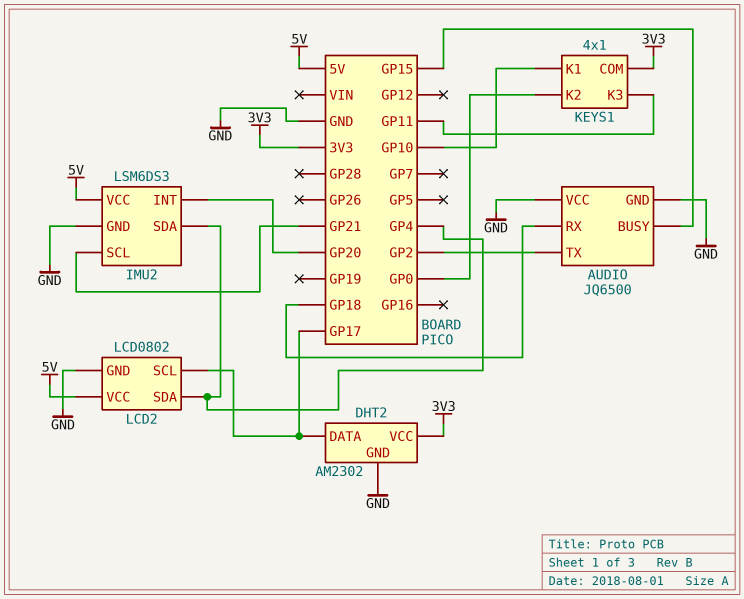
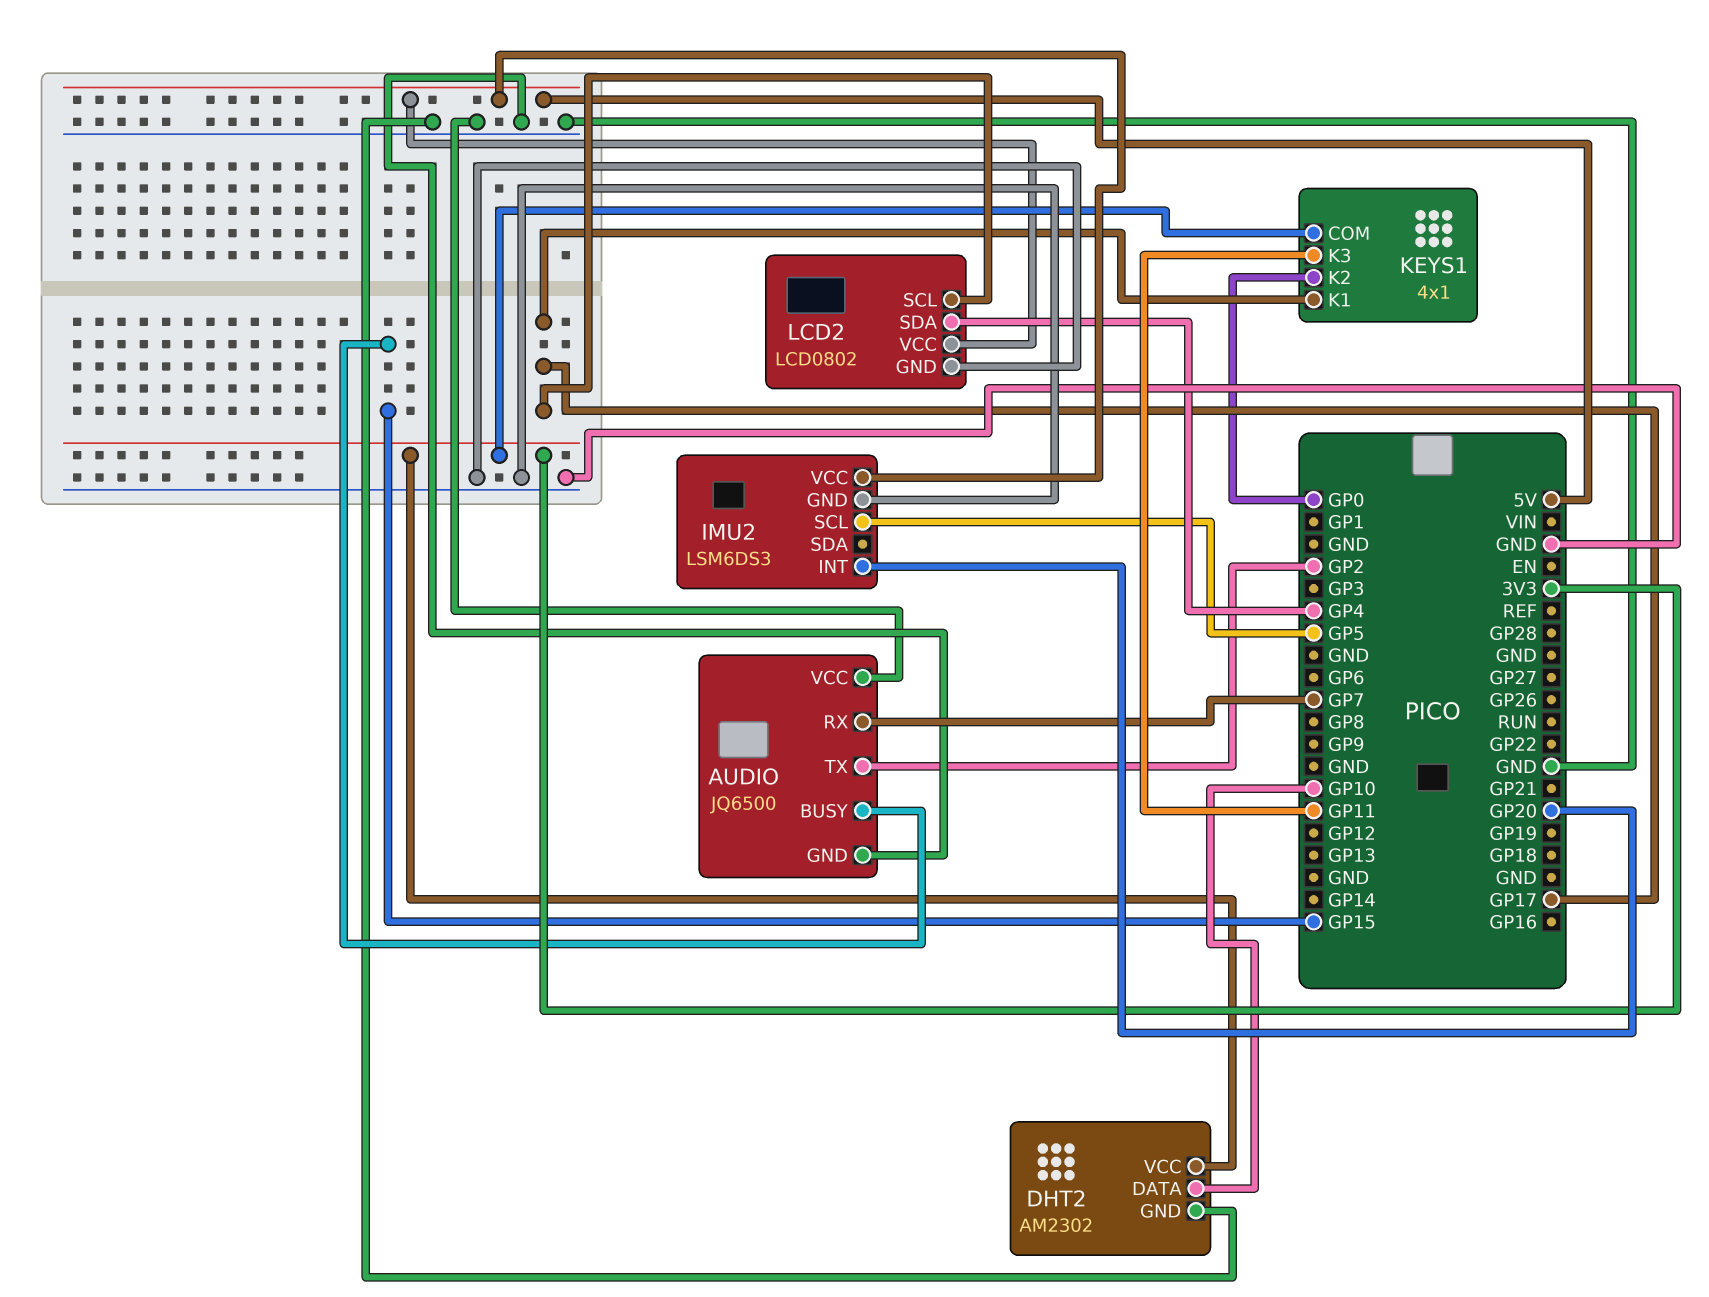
AUDIO pin RX: GP18 -> GP7
DHT2 pin DATA: GP17 -> GP10
IMU2 pin SCL: GP21 -> GP5
IMU2 pin SDA: GP4 -> none
KEYS1 pin K1: GP10 -> GP17

